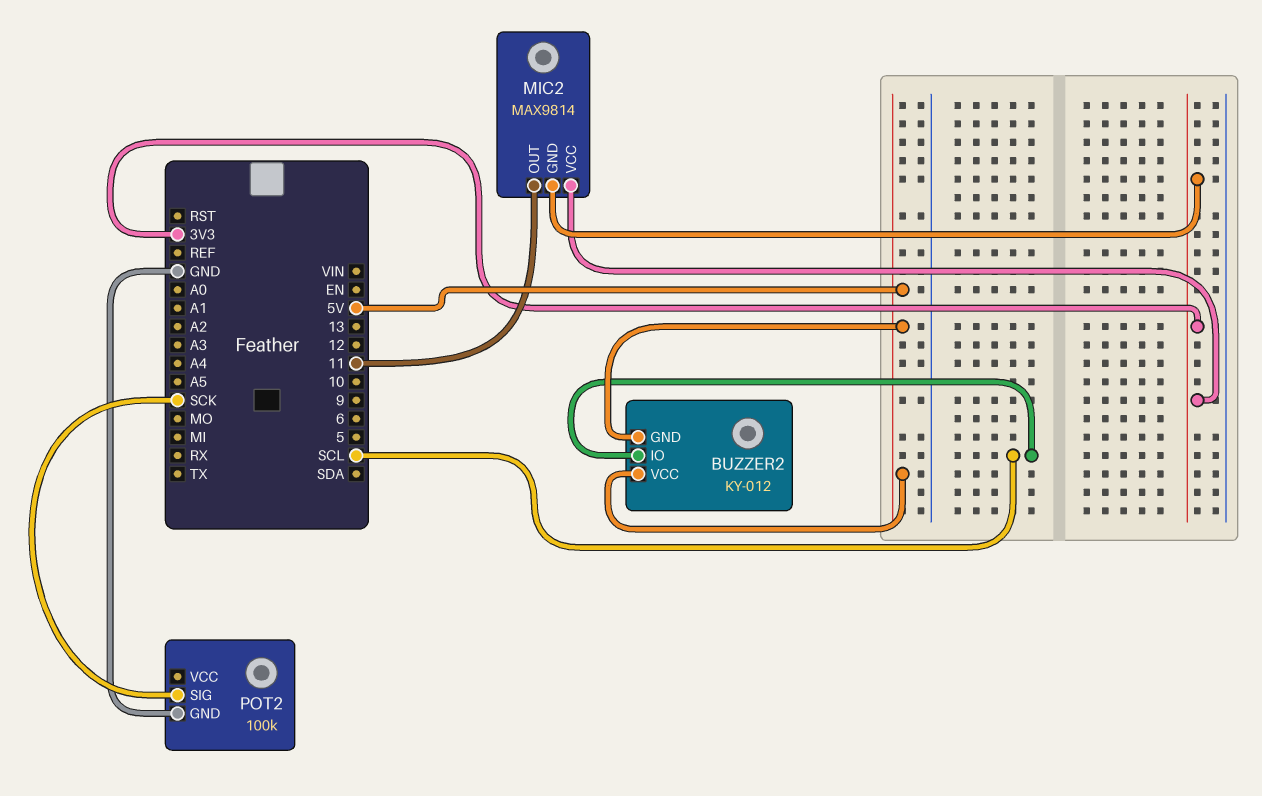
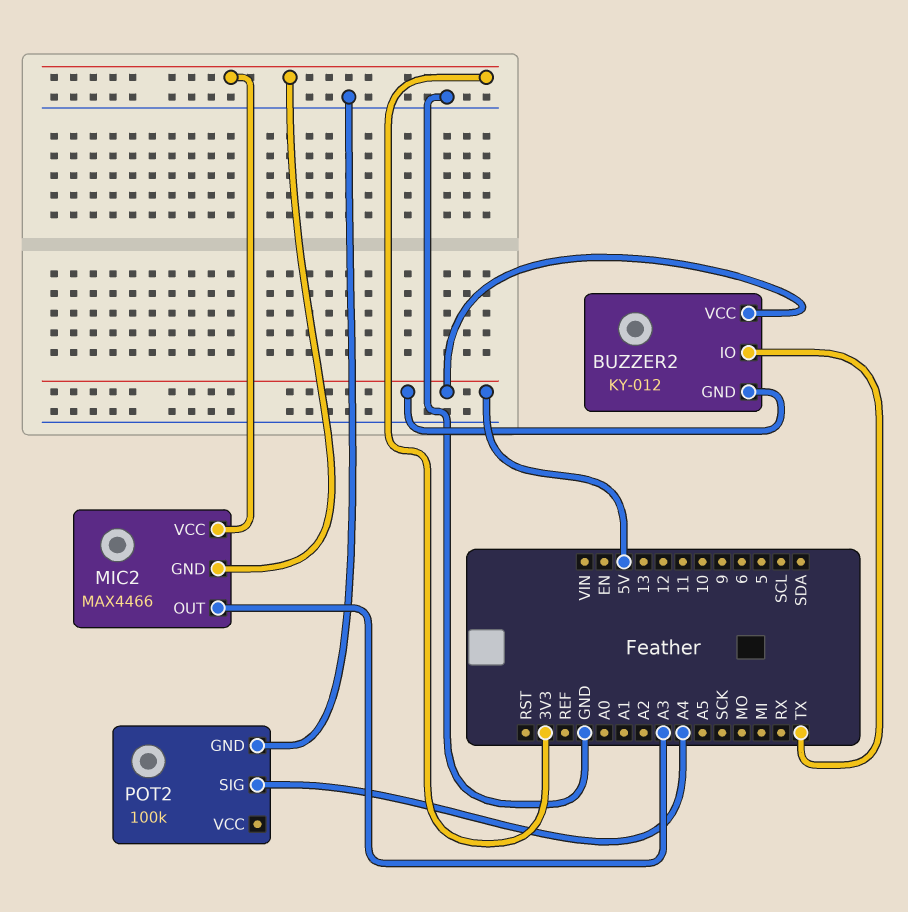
BUZZER2 pin IO: SCL -> TX
MIC2: MAX9814 -> MAX4466
MIC2 pin OUT: 11 -> A3
POT2 pin SIG: SCK -> A4

